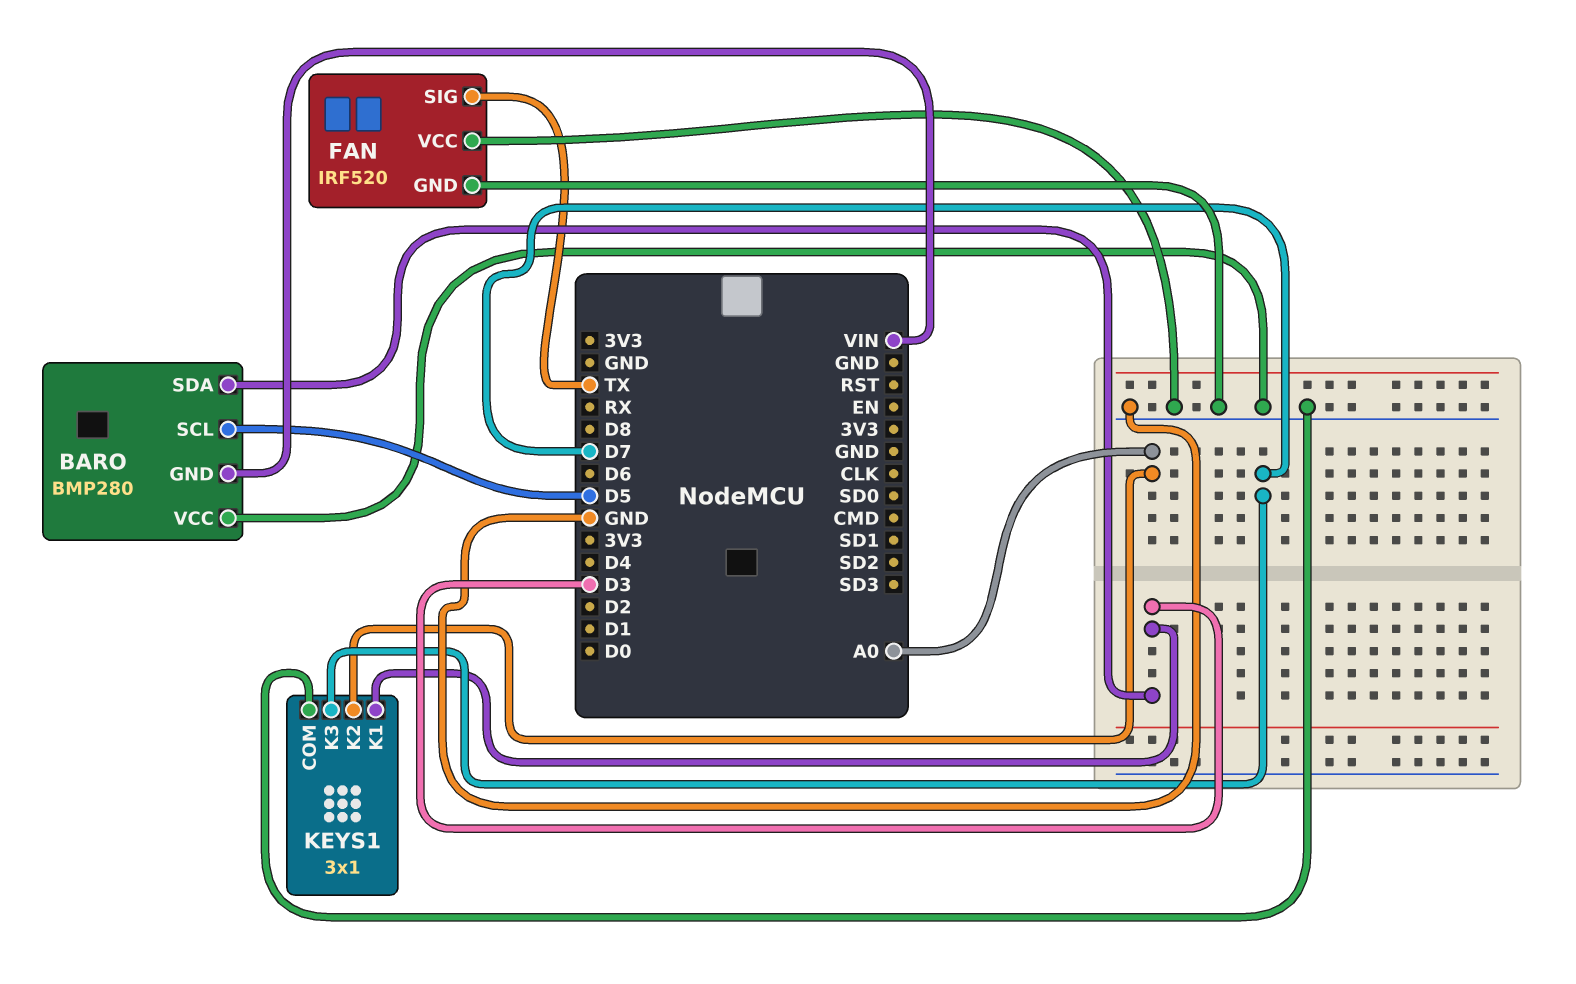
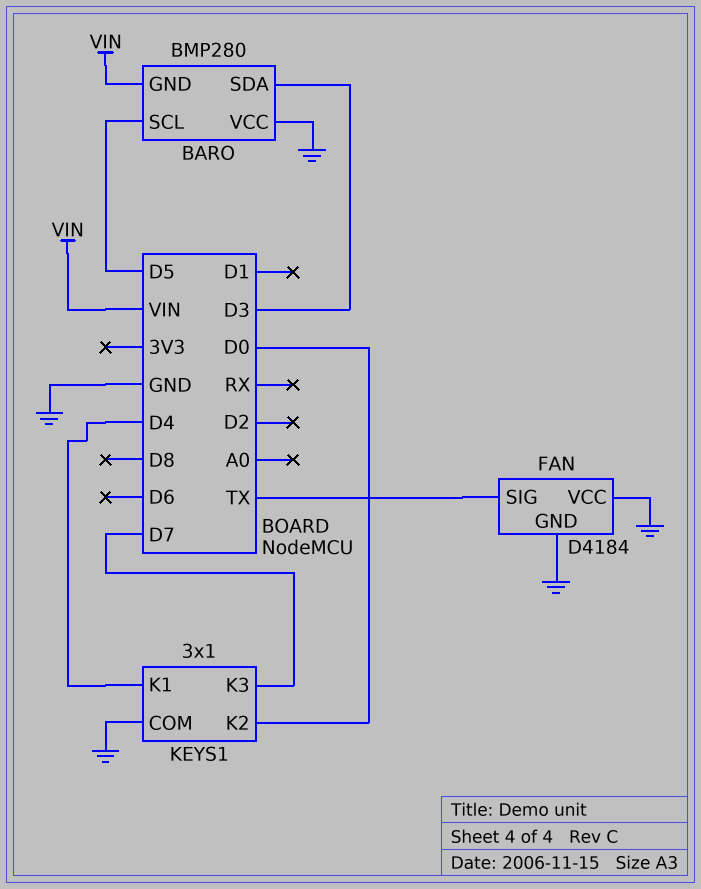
FAN: IRF520 -> D4184
KEYS1 pin K1: D3 -> D4
KEYS1 pin K2: A0 -> D0

